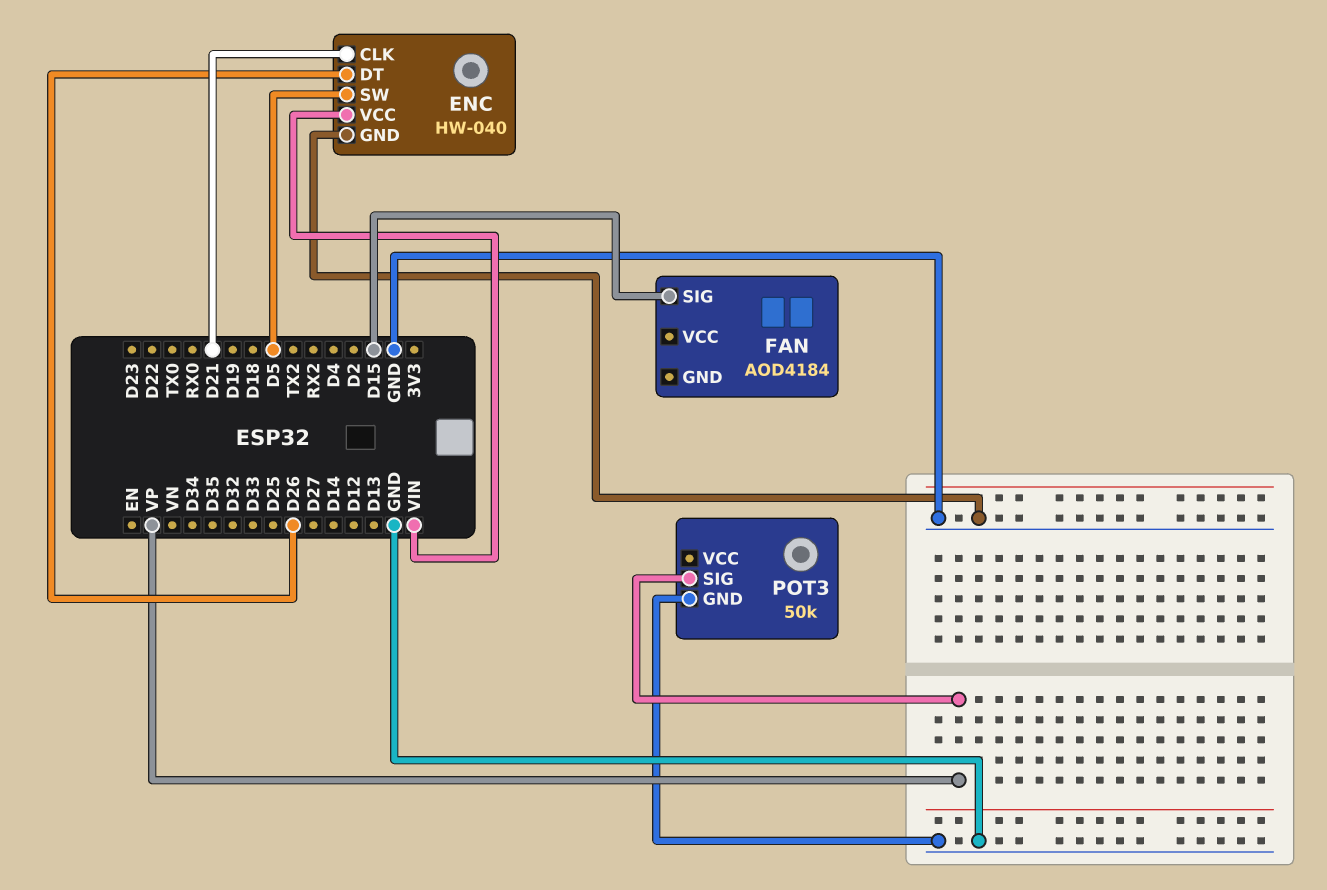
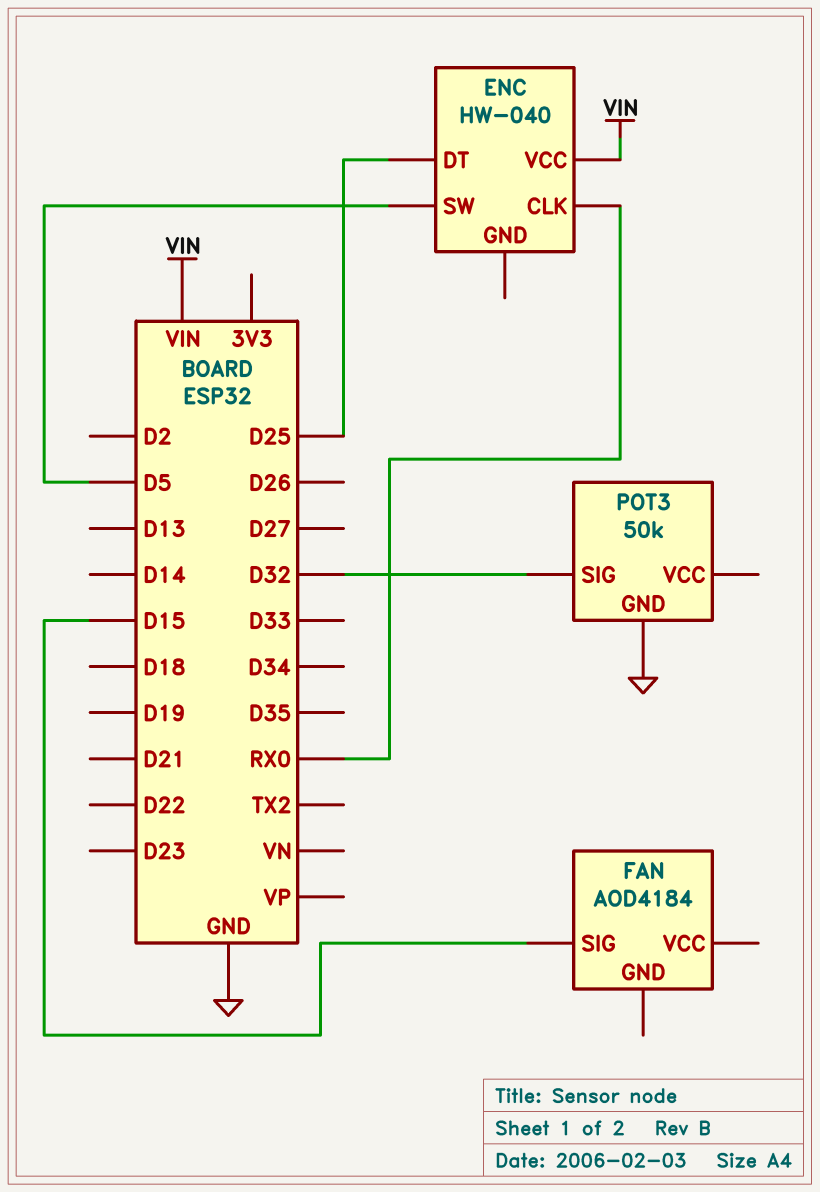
ENC pin CLK: D21 -> RX0
ENC pin DT: D26 -> D25
ENC pin GND: GND -> none
POT3 pin SIG: VP -> D32

